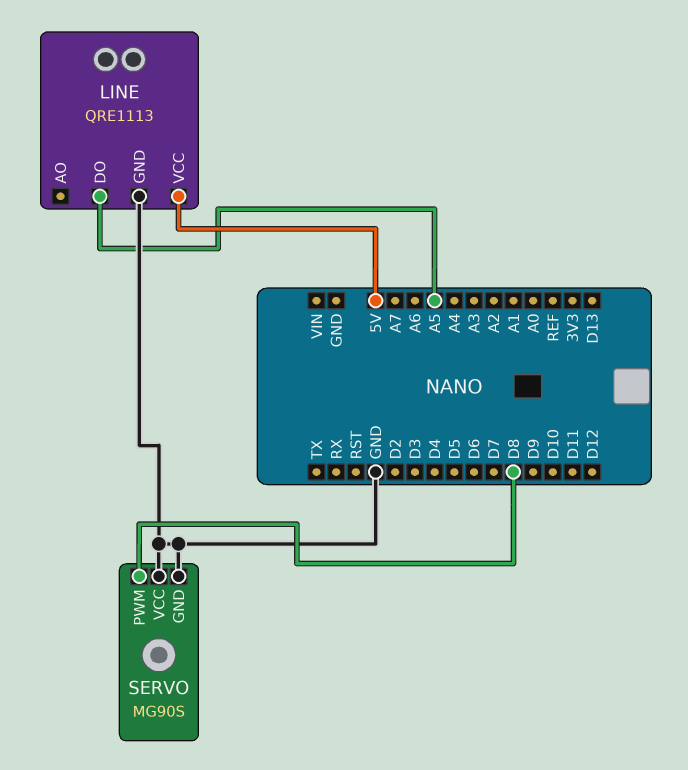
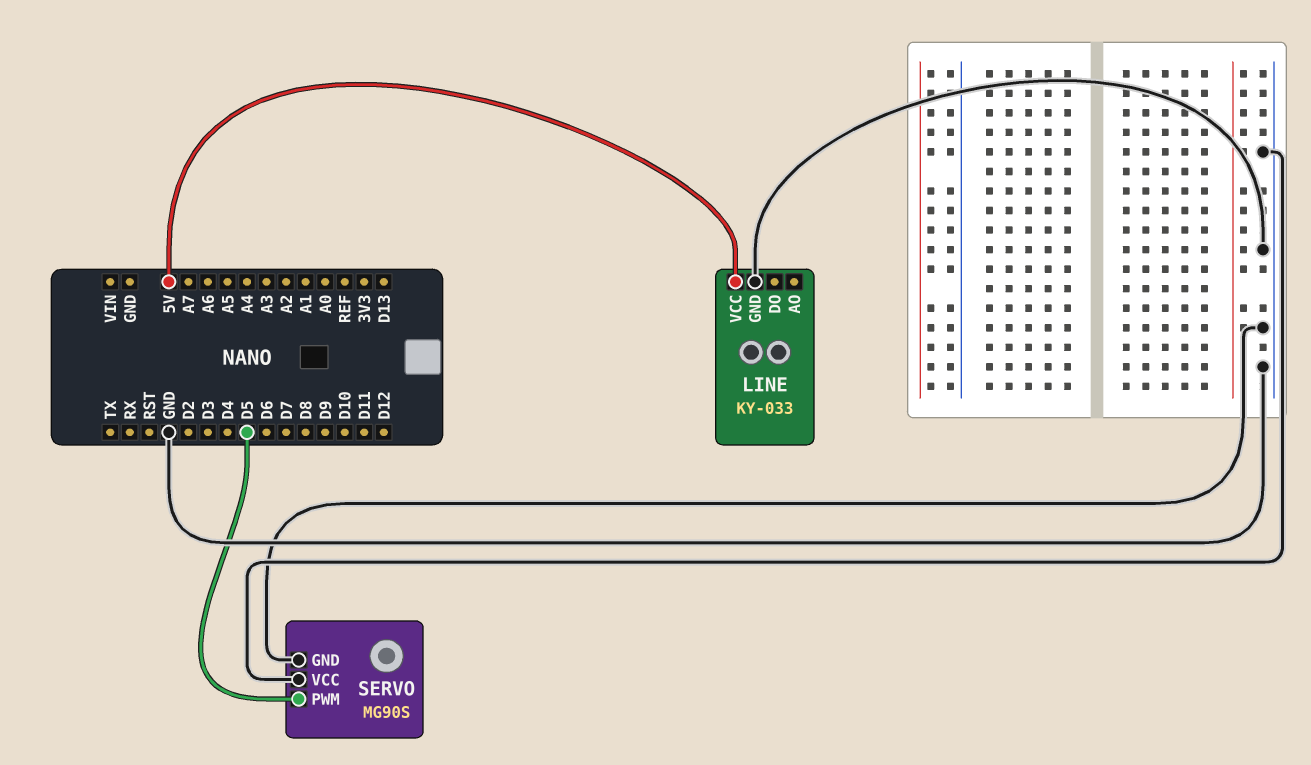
LINE: QRE1113 -> KY-033
LINE pin DO: A5 -> none
SERVO pin PWM: D8 -> D5

